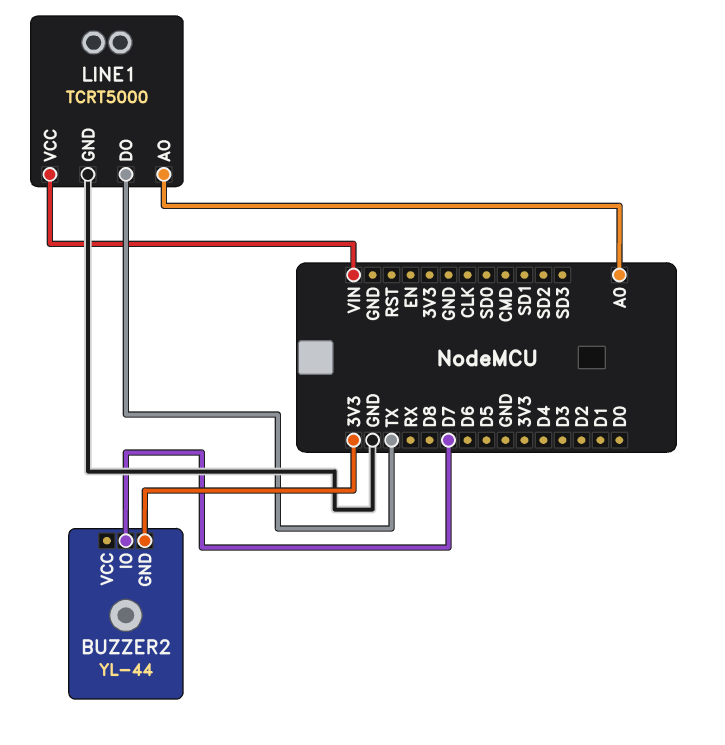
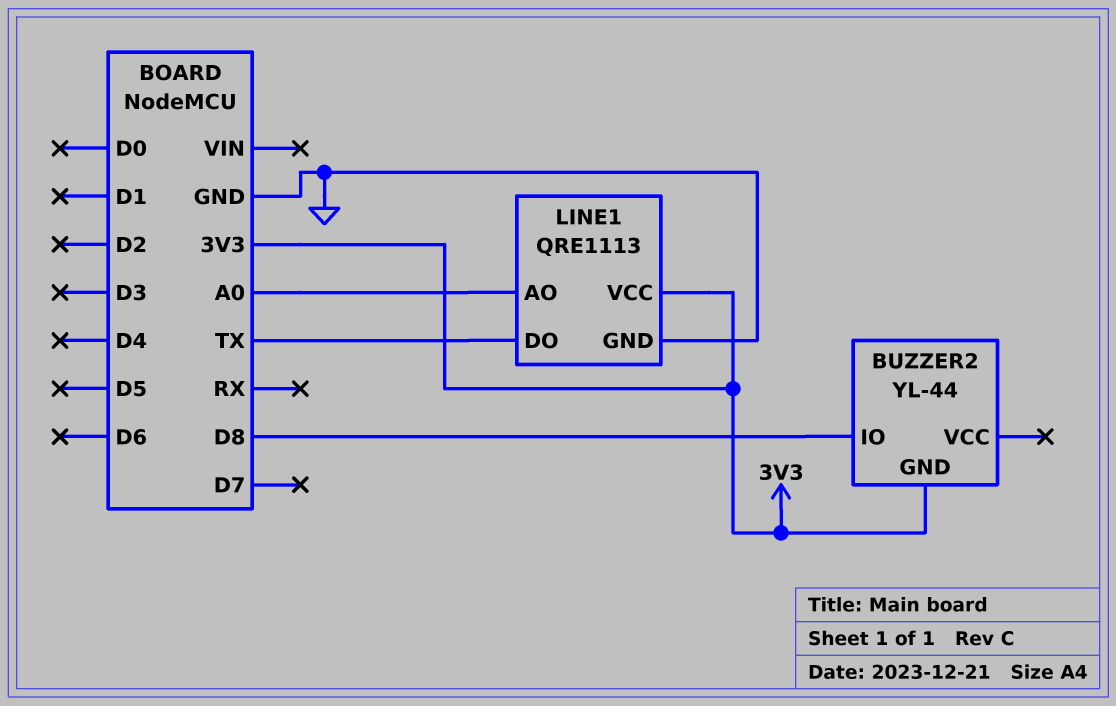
BUZZER2 pin IO: D7 -> D8
LINE1: TCRT5000 -> QRE1113
LINE1 pin VCC: VIN -> 3V3

